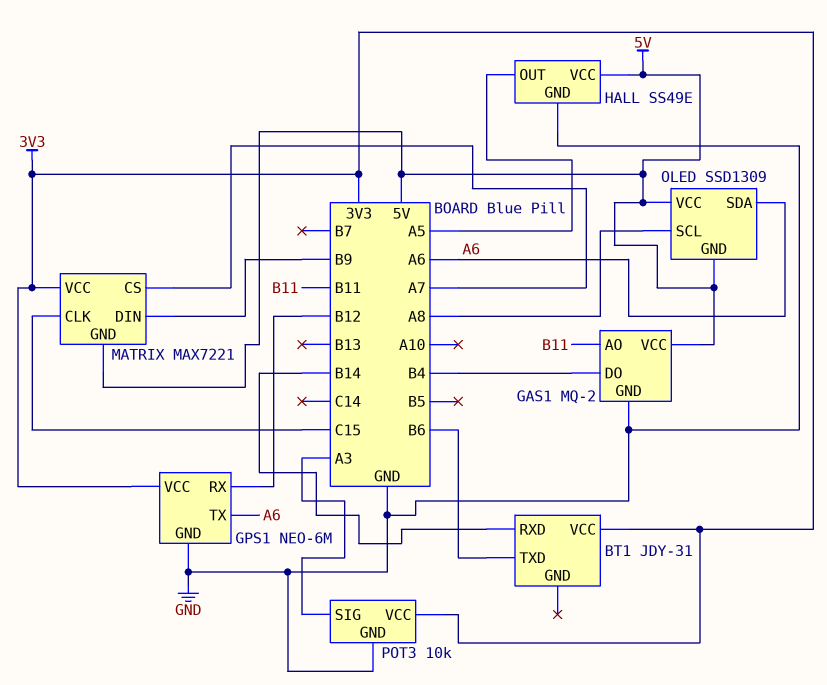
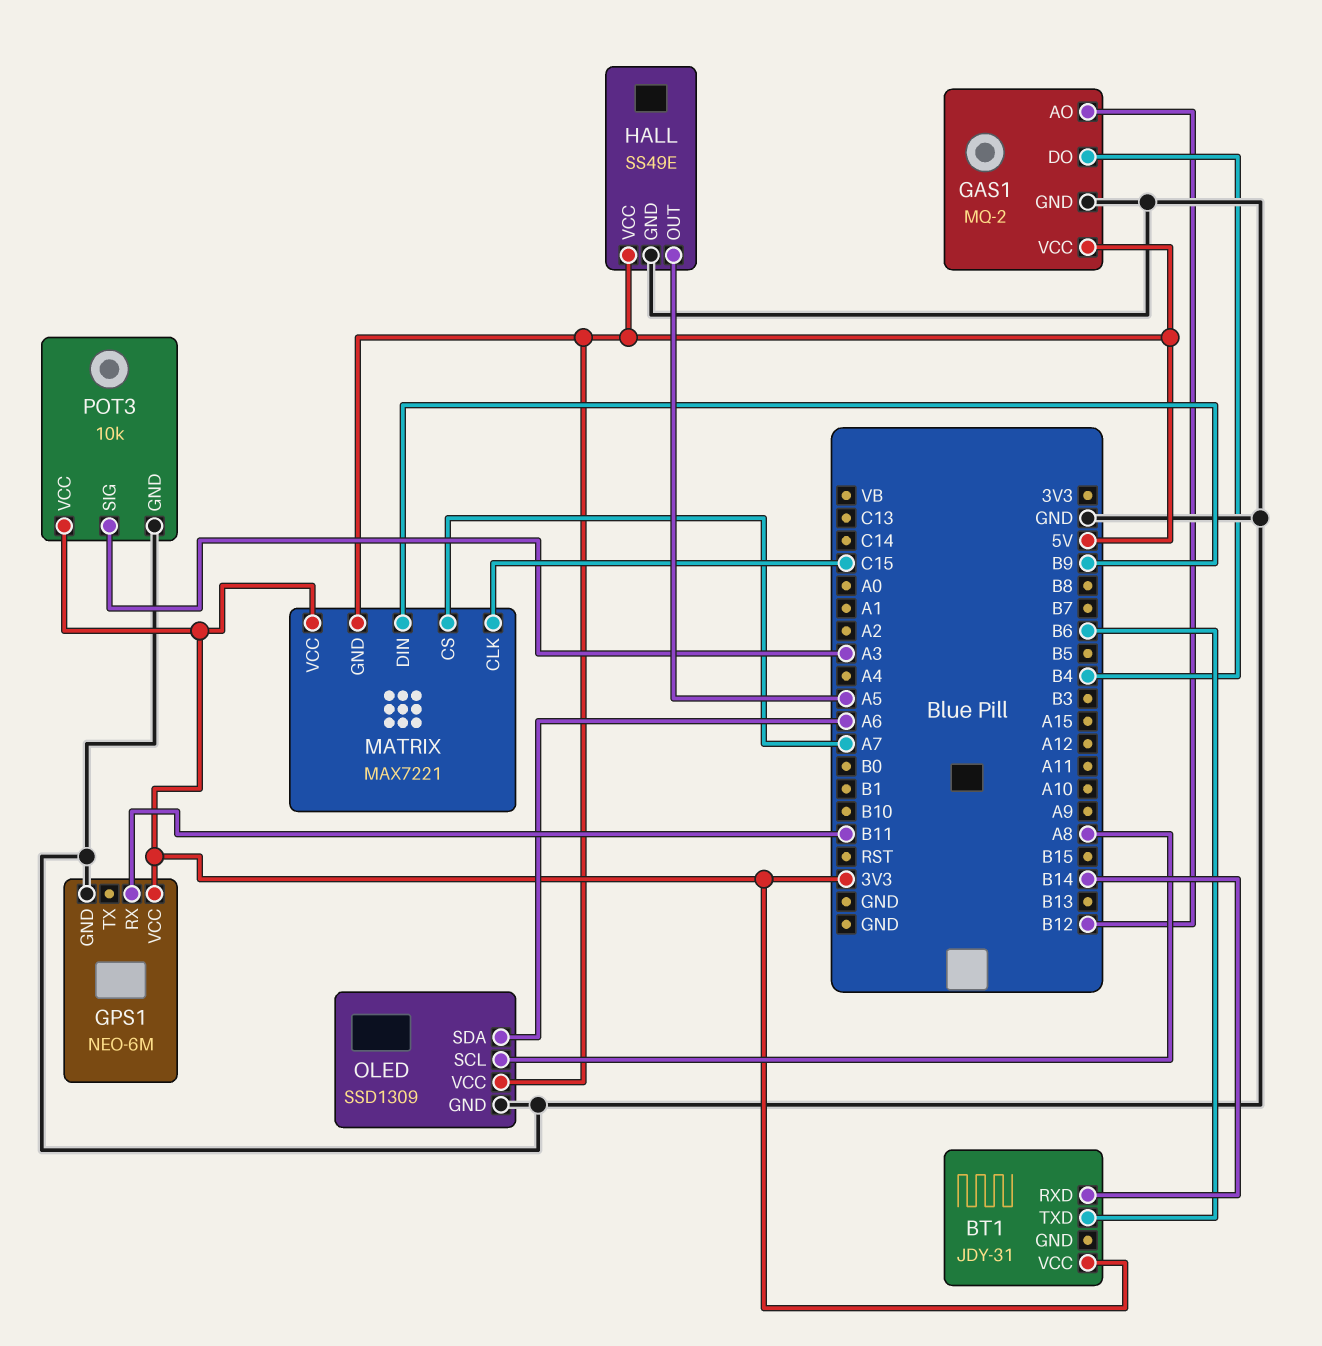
GAS1 pin AO: B11 -> B12
GPS1 pin RX: B12 -> B11
GPS1 pin TX: A6 -> none
OLED pin GND: 5V -> GND

